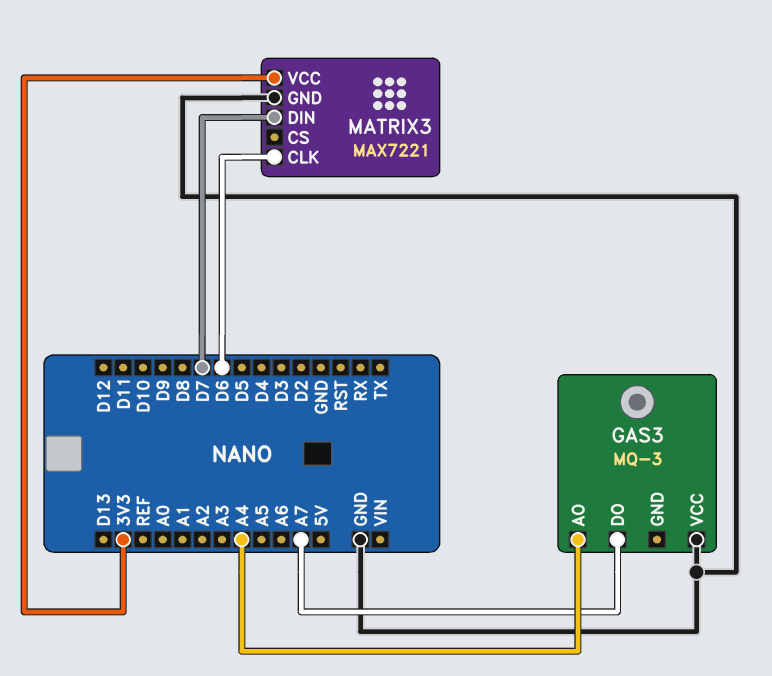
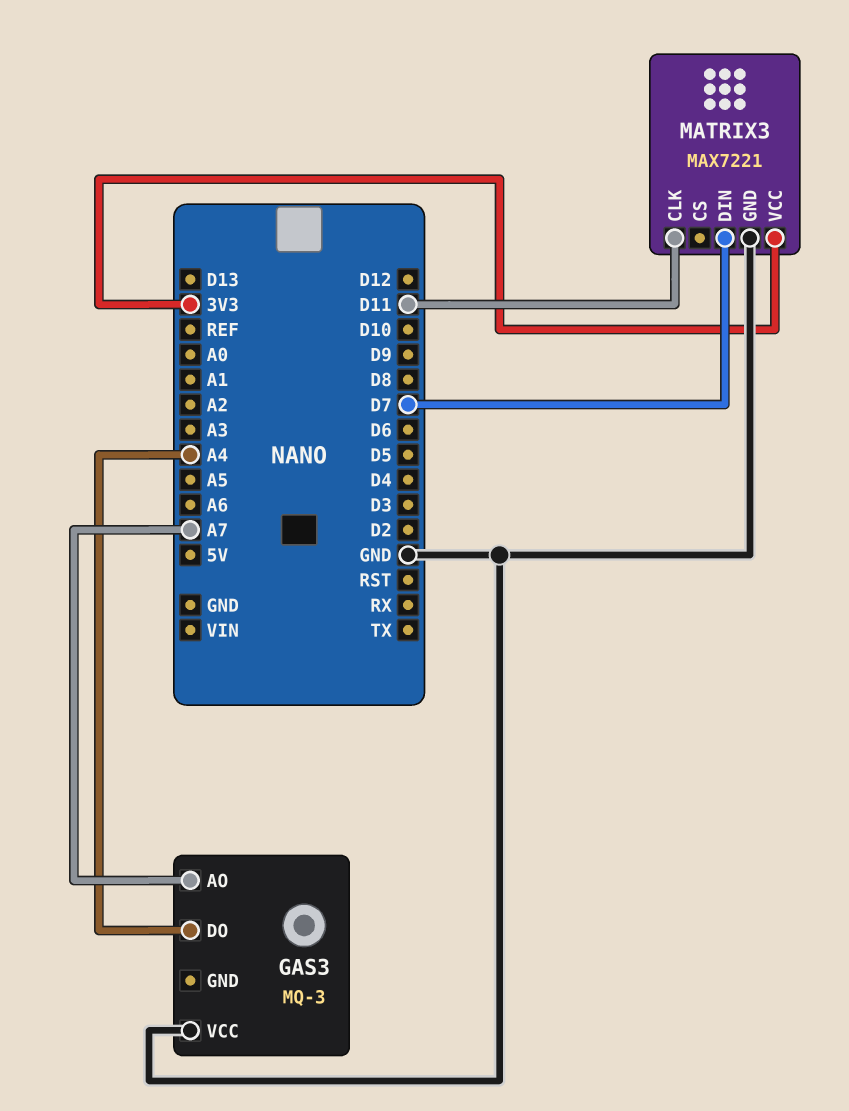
GAS3 pin AO: A4 -> A7
GAS3 pin DO: A7 -> A4
MATRIX3 pin CLK: D6 -> D11

